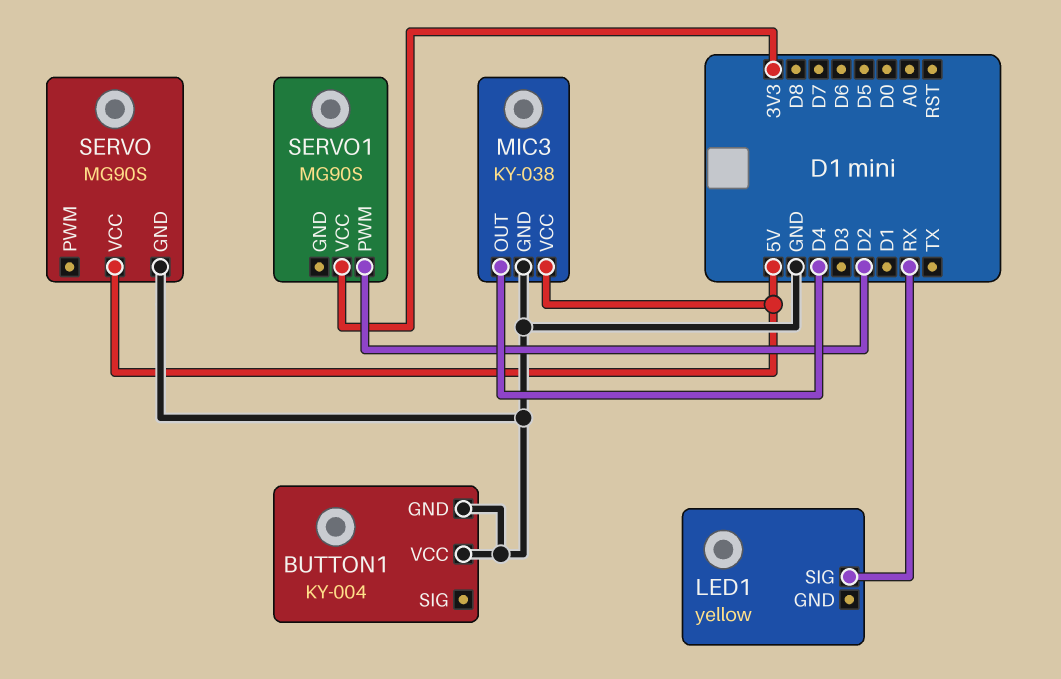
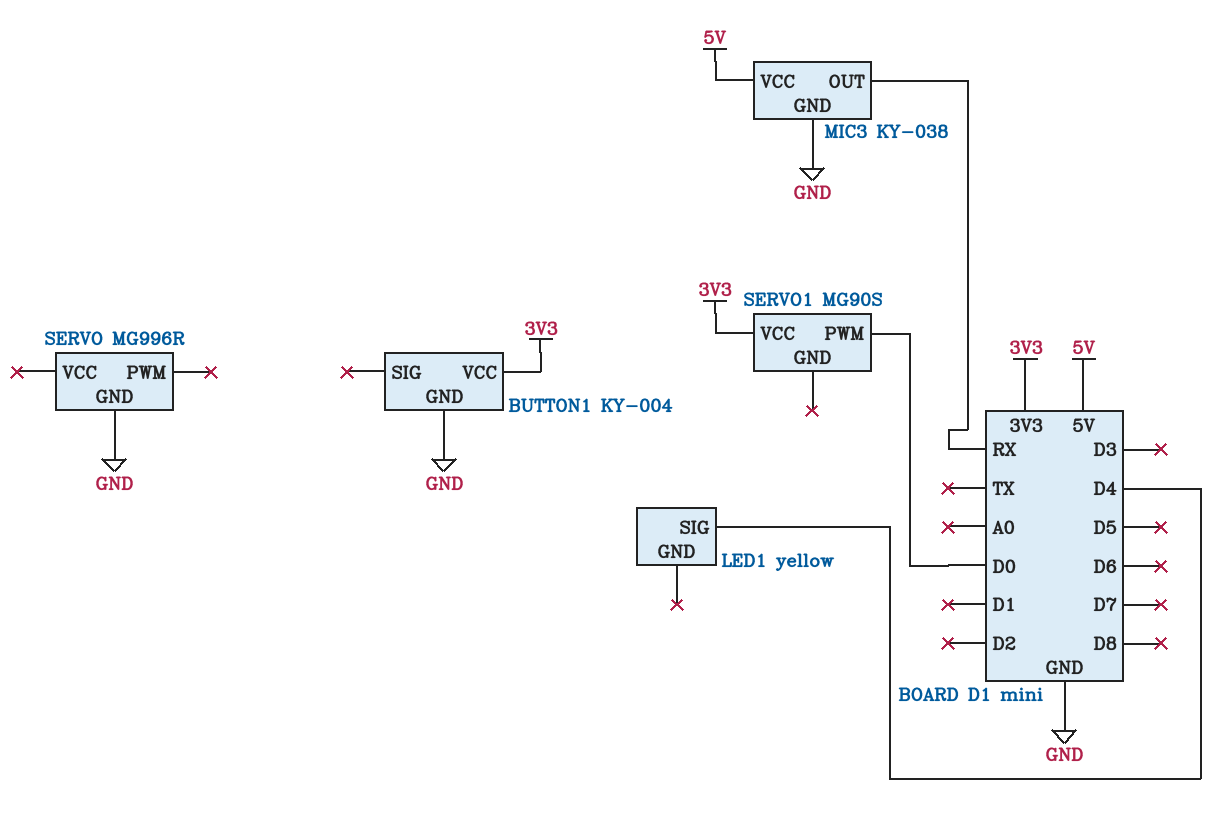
BUTTON1 pin VCC: GND -> 3V3
LED1 pin SIG: RX -> D4
MIC3 pin OUT: D4 -> RX
SERVO: MG90S -> MG996R
SERVO pin VCC: 5V -> none
SERVO1 pin PWM: D2 -> D0

